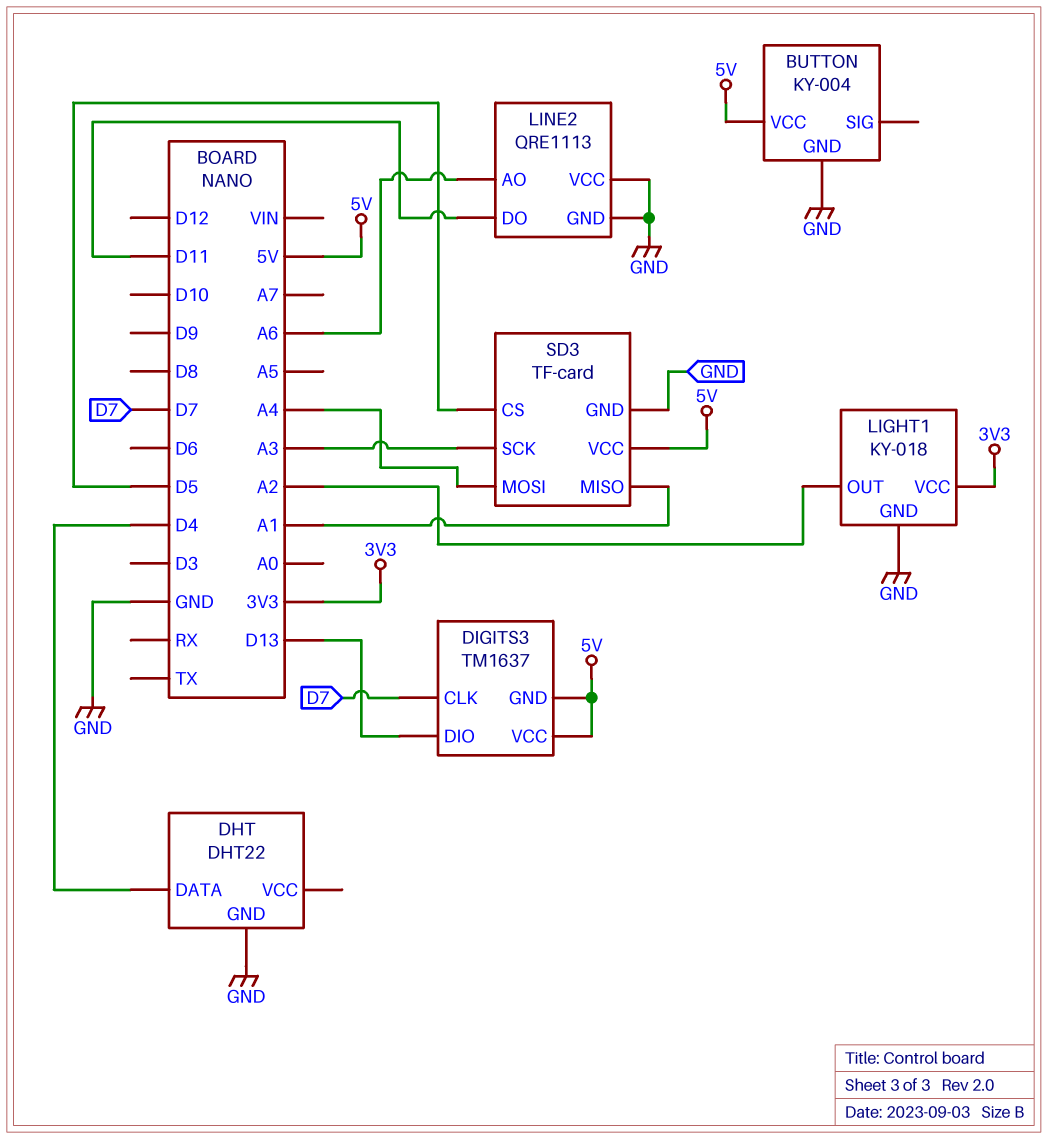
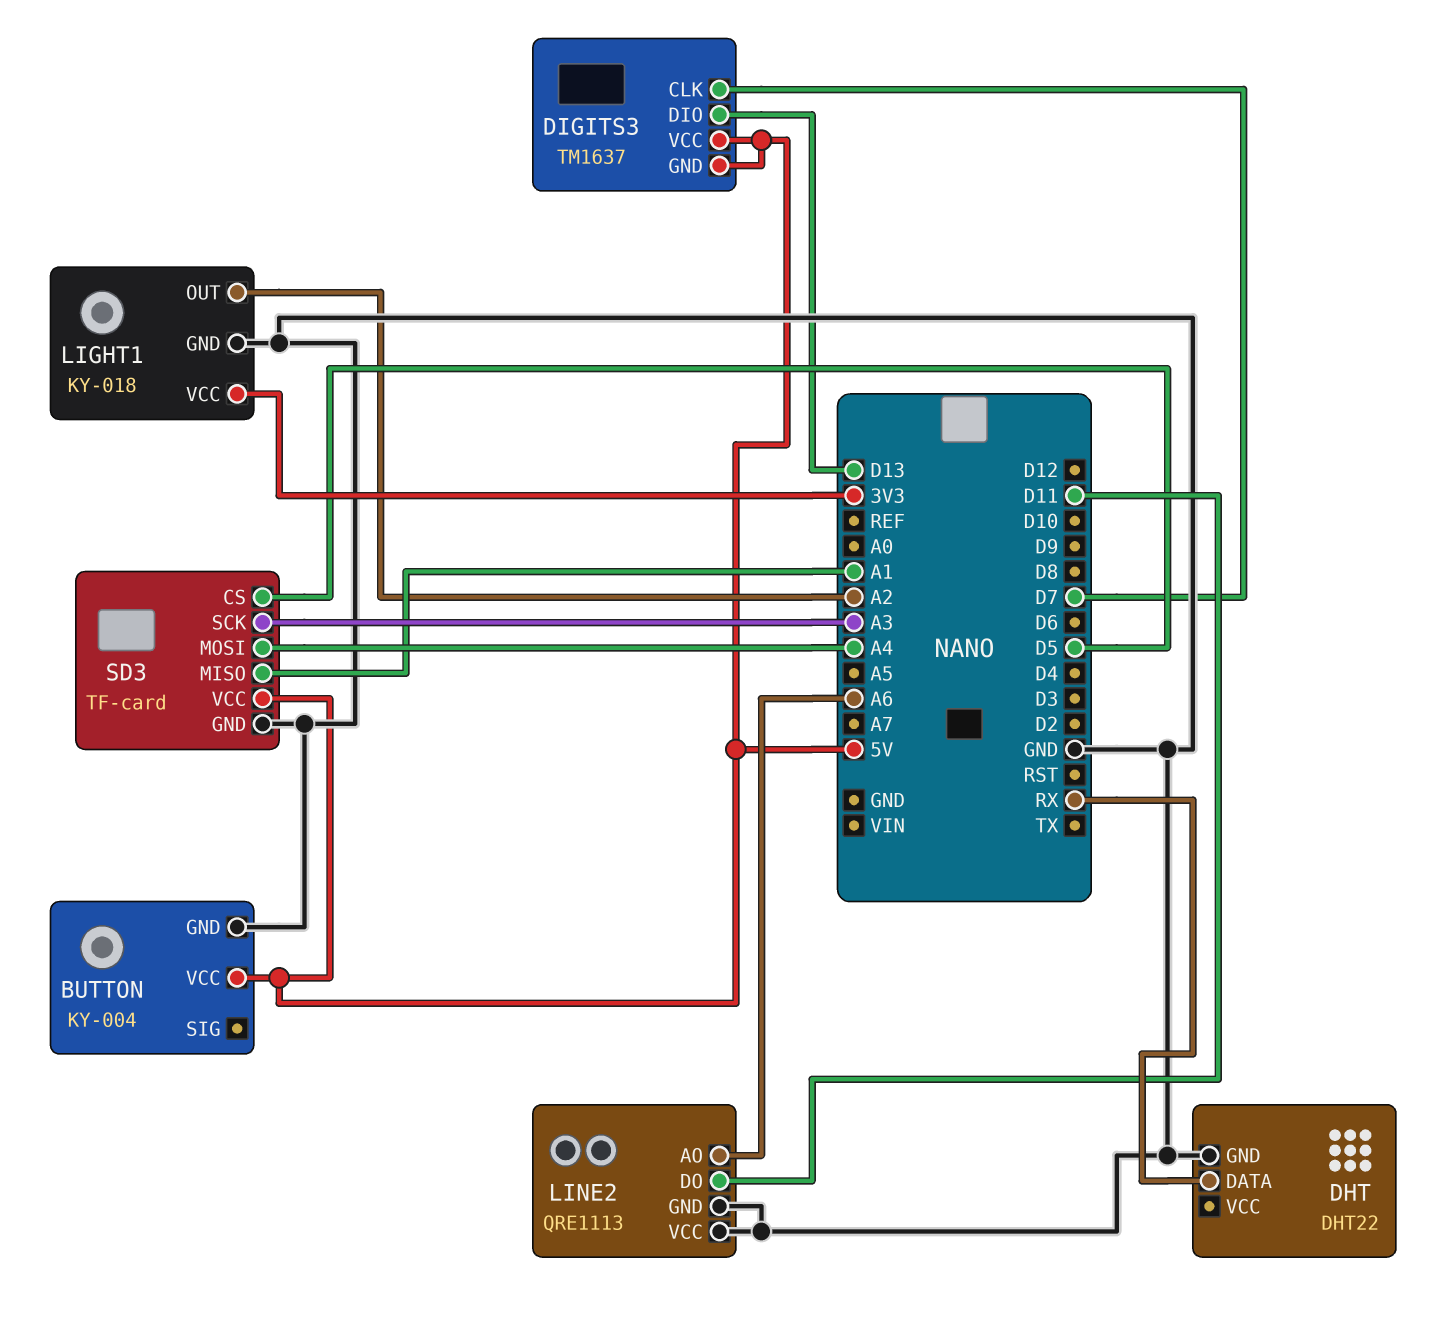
DHT pin DATA: D4 -> RX

